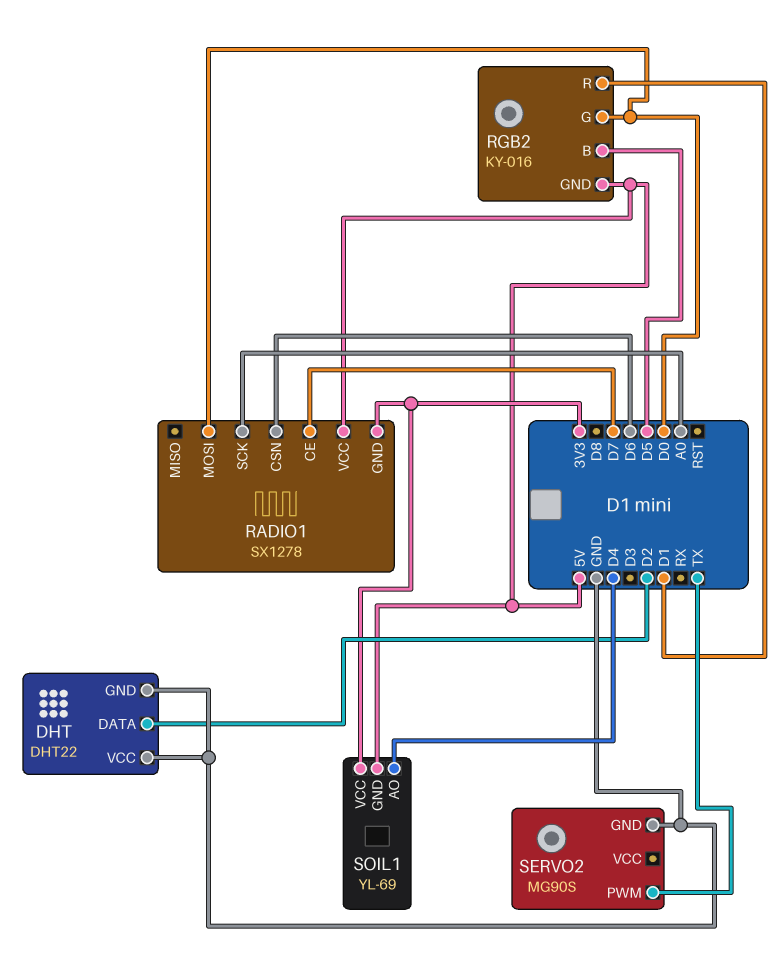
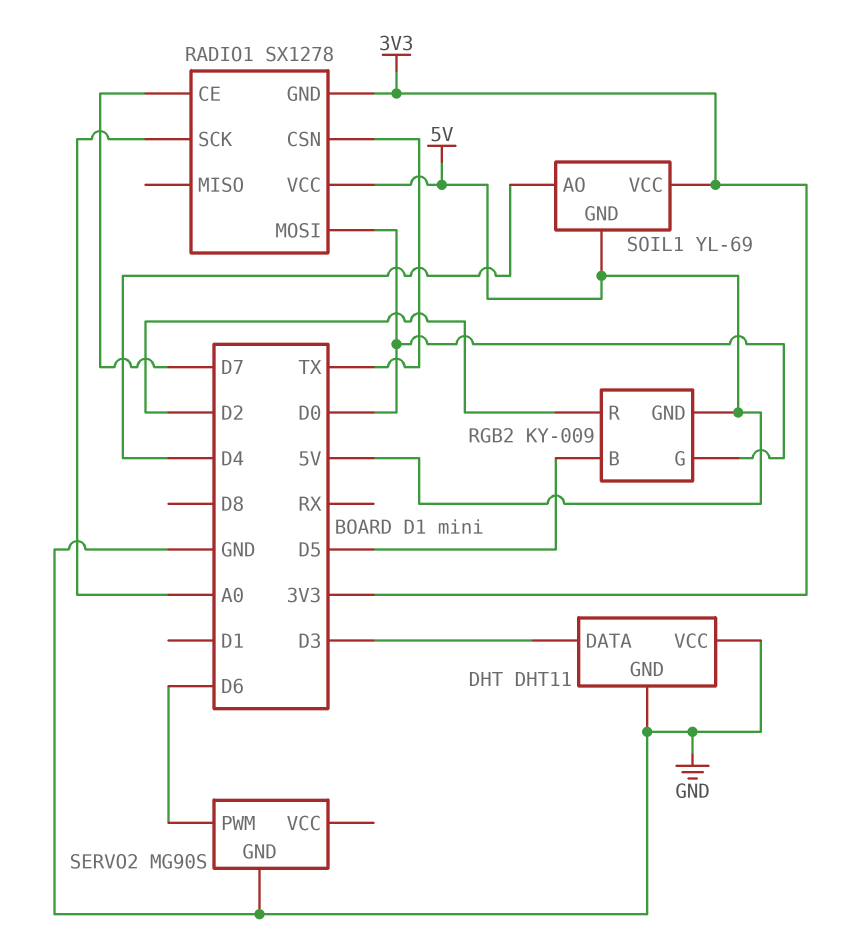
DHT: DHT22 -> DHT11
DHT pin DATA: D2 -> D3
RADIO1 pin CSN: D6 -> TX
RGB2: KY-016 -> KY-009
RGB2 pin R: D1 -> D2
SERVO2 pin PWM: TX -> D6

